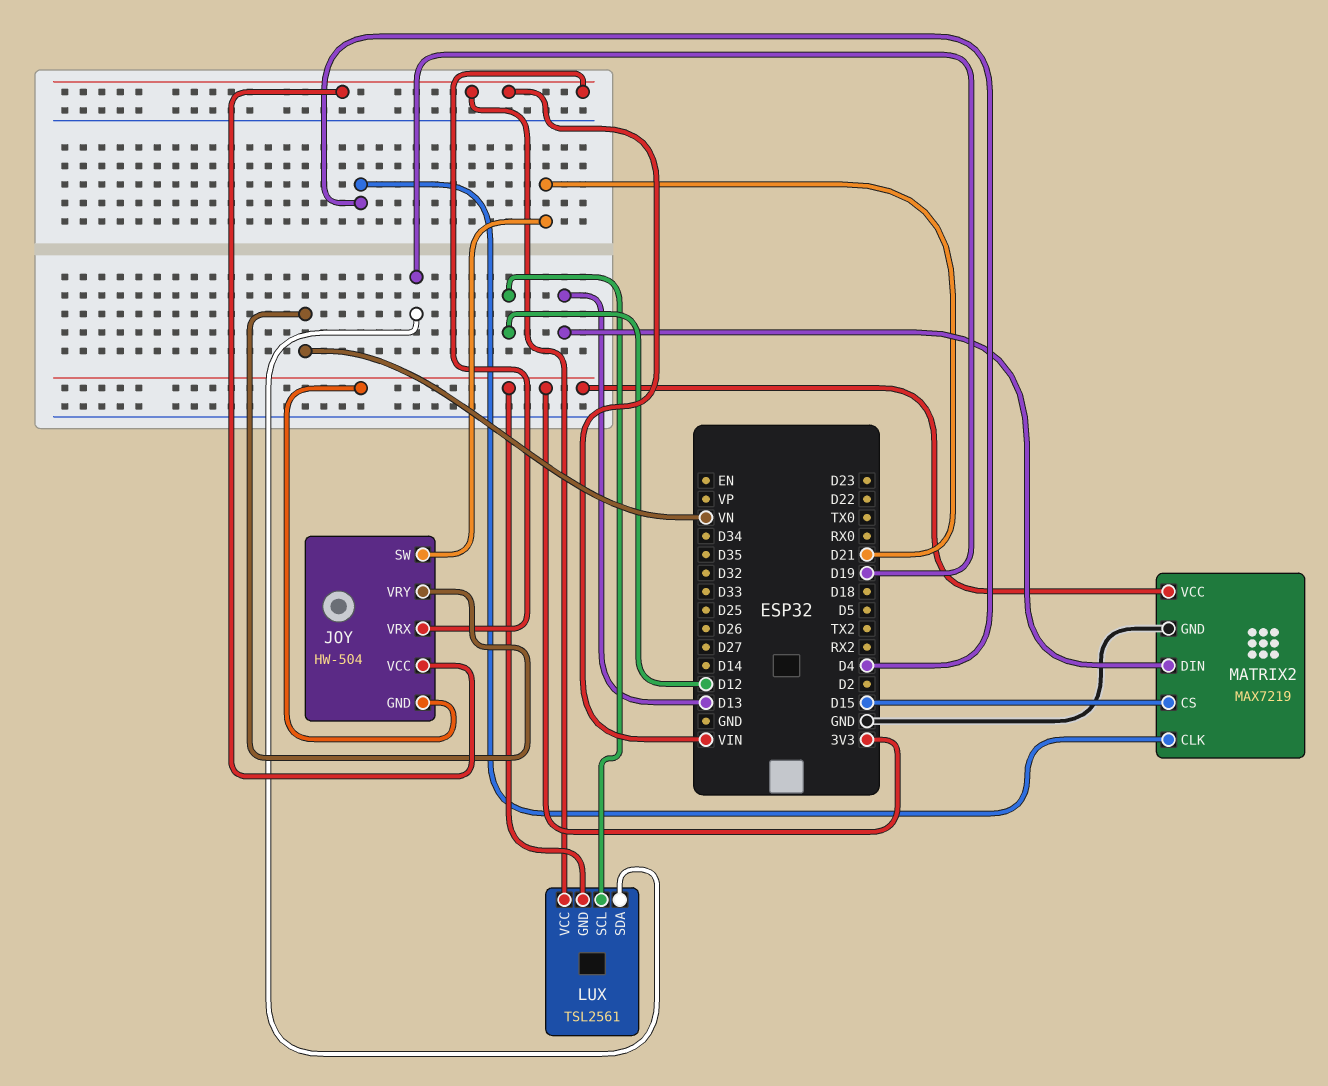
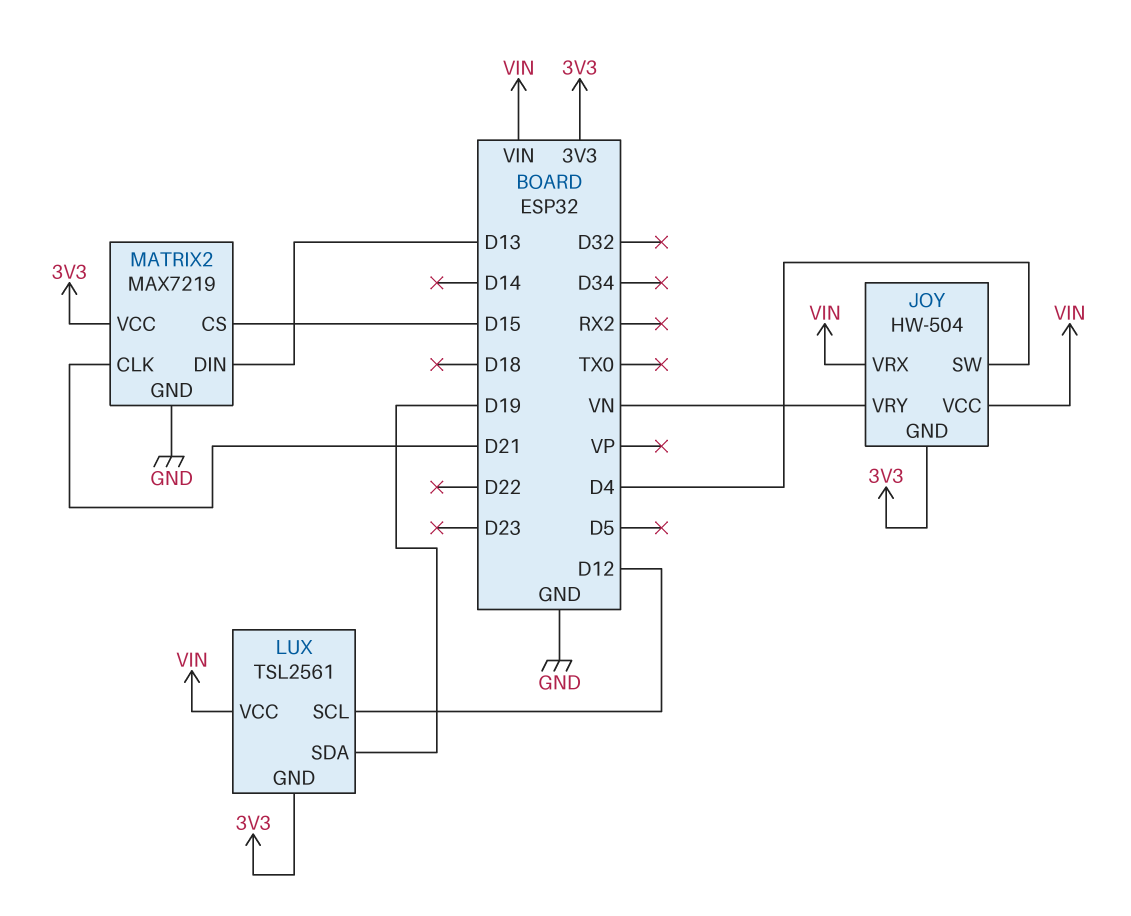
JOY pin SW: D21 -> D4
MATRIX2 pin CLK: D4 -> D21

